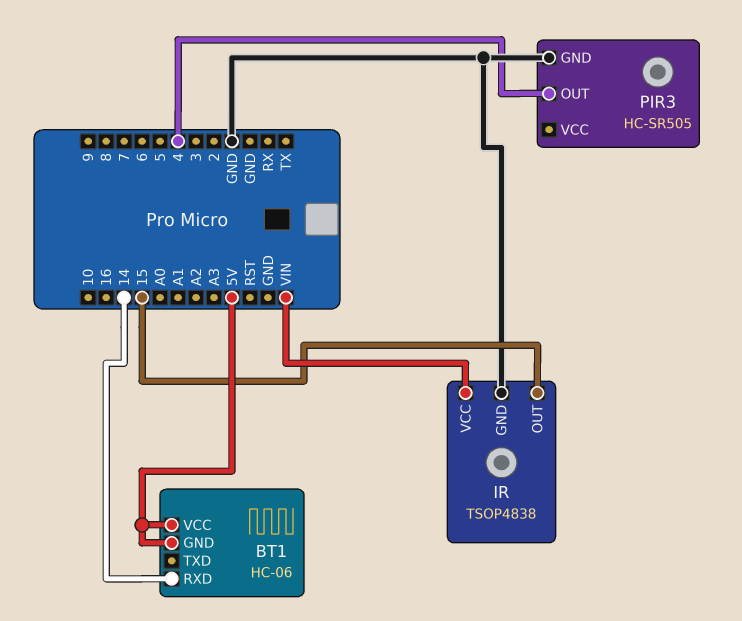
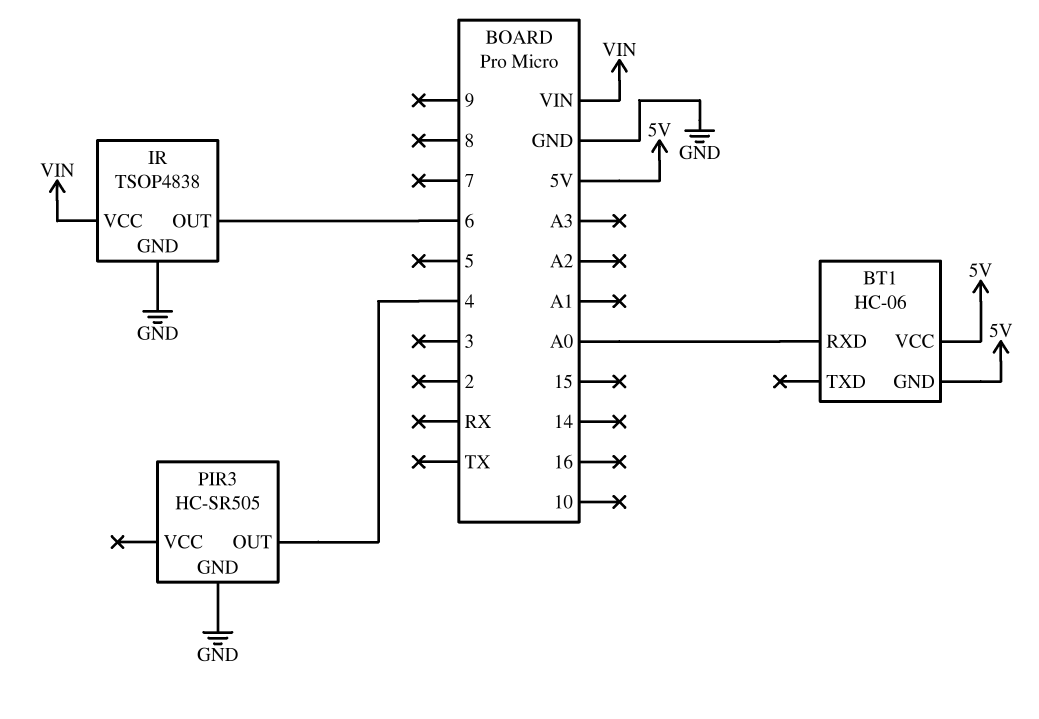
BT1 pin RXD: 14 -> A0
IR pin OUT: 15 -> 6

